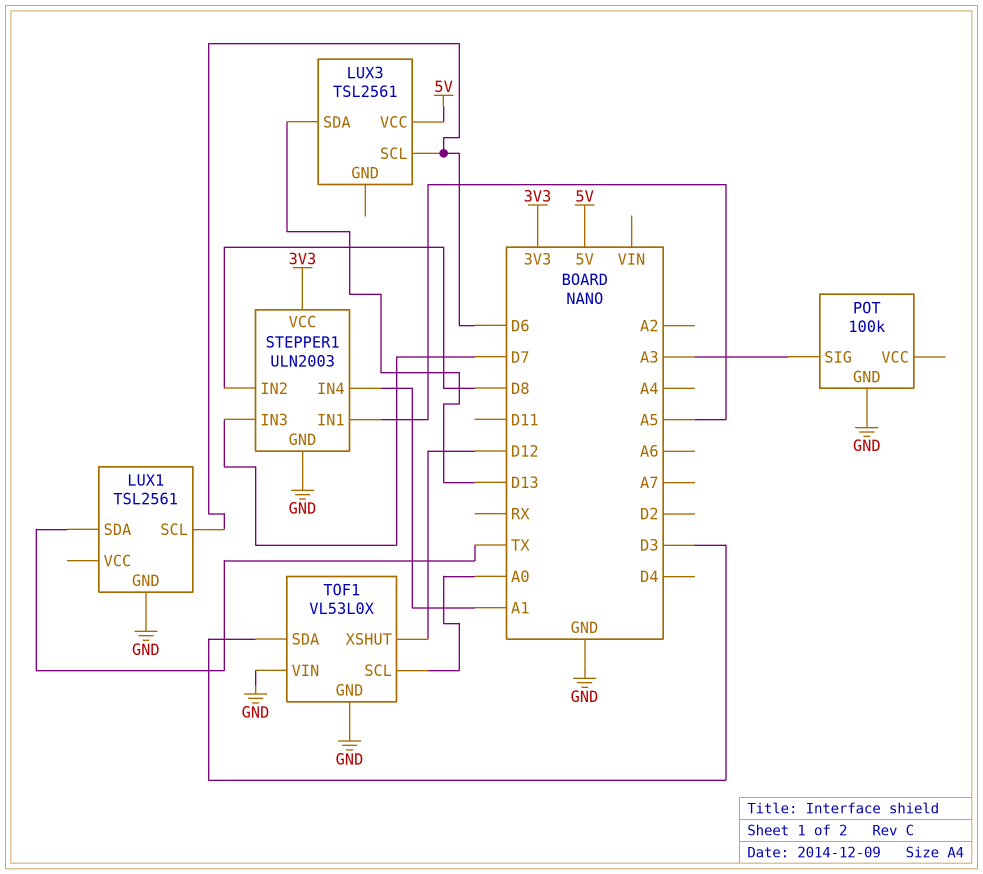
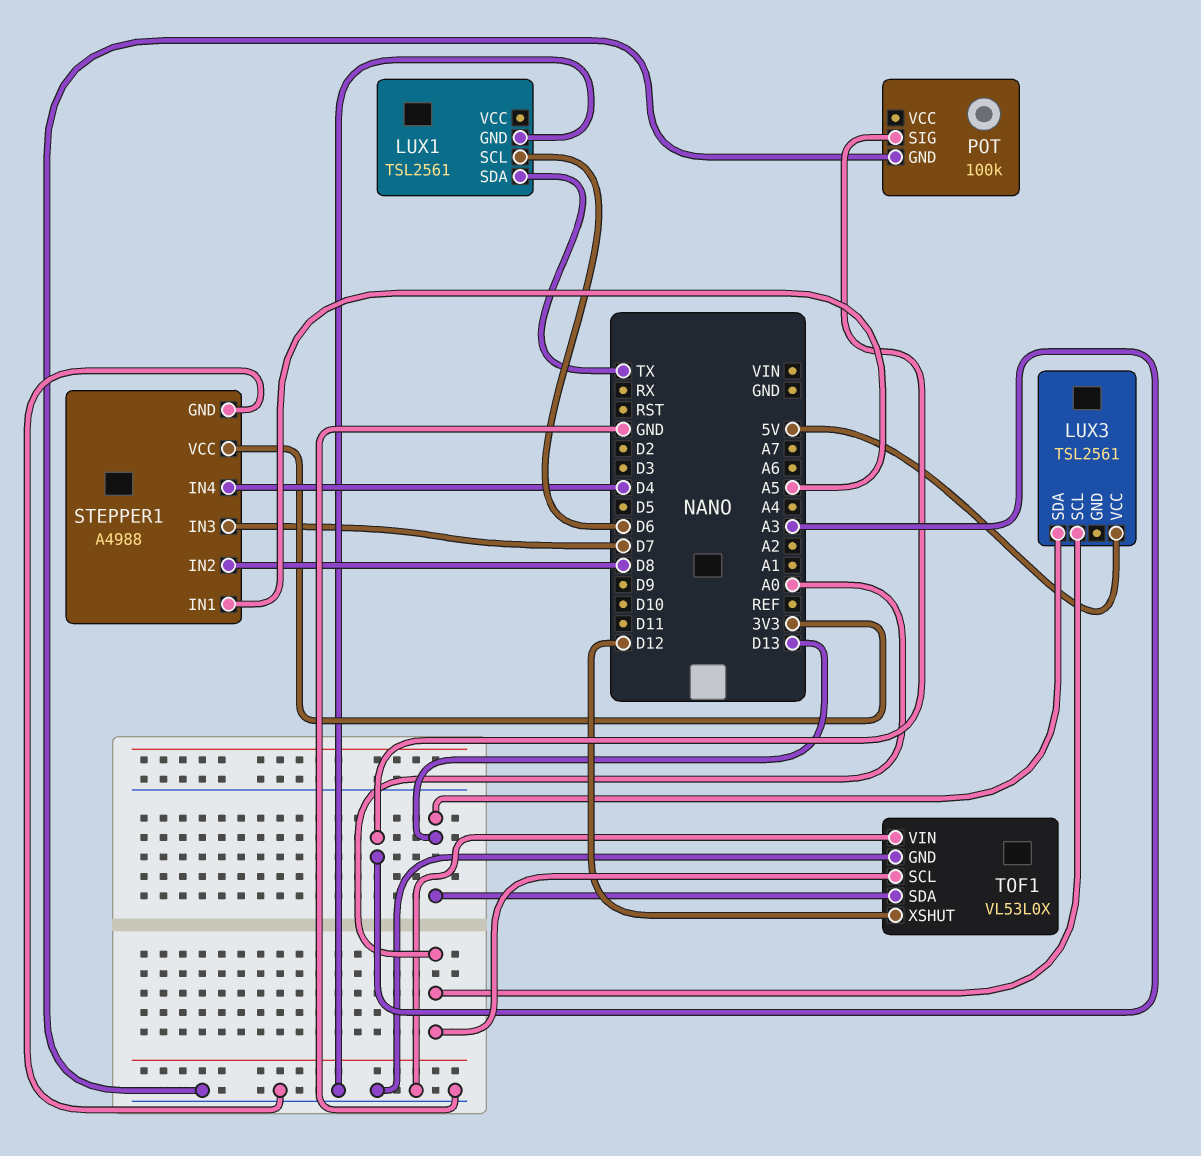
LUX3 pin SCL: D6 -> A0
STEPPER1: ULN2003 -> A4988
STEPPER1 pin IN4: A1 -> D4
TOF1 pin SDA: D3 -> D13

